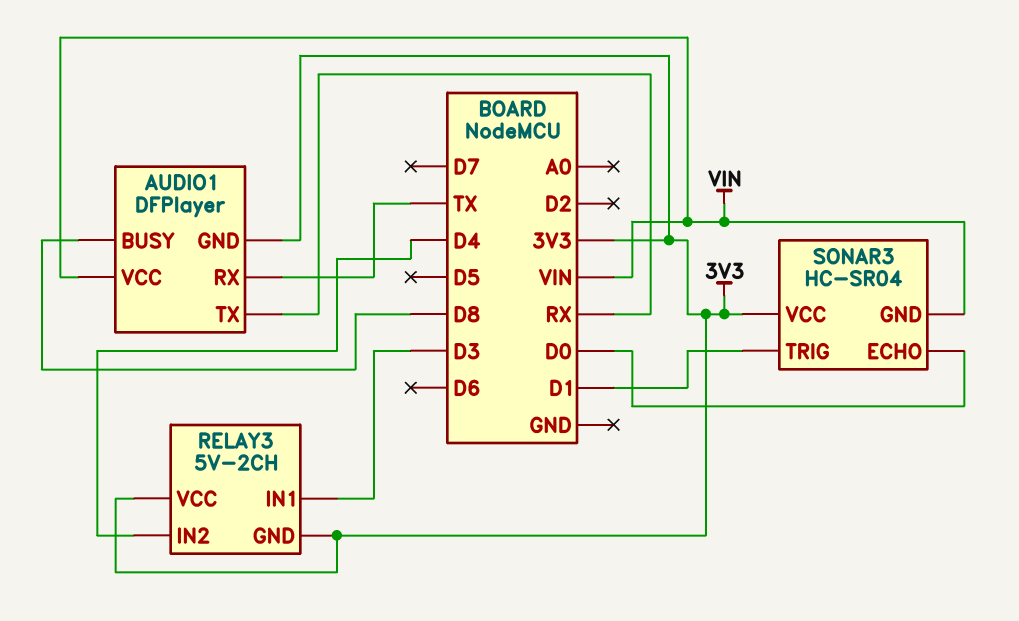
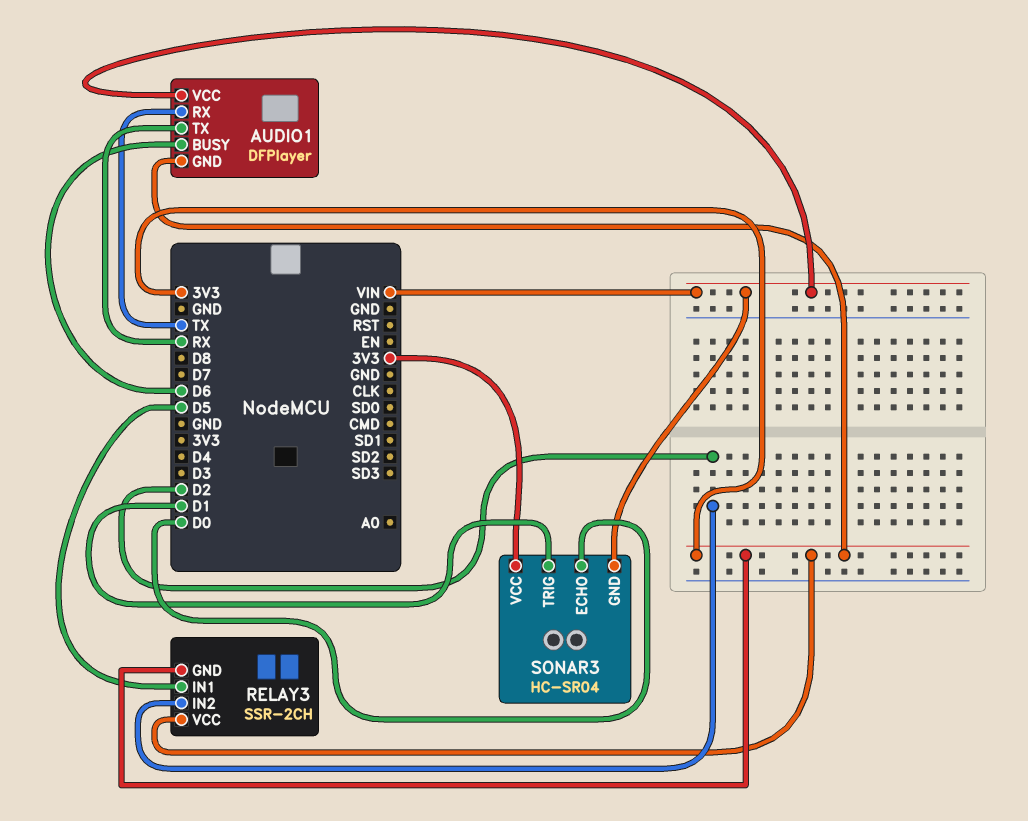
AUDIO1 pin BUSY: D8 -> D6
RELAY3: 5V-2CH -> SSR-2CH
RELAY3 pin IN1: D3 -> D5
RELAY3 pin IN2: D4 -> D2

